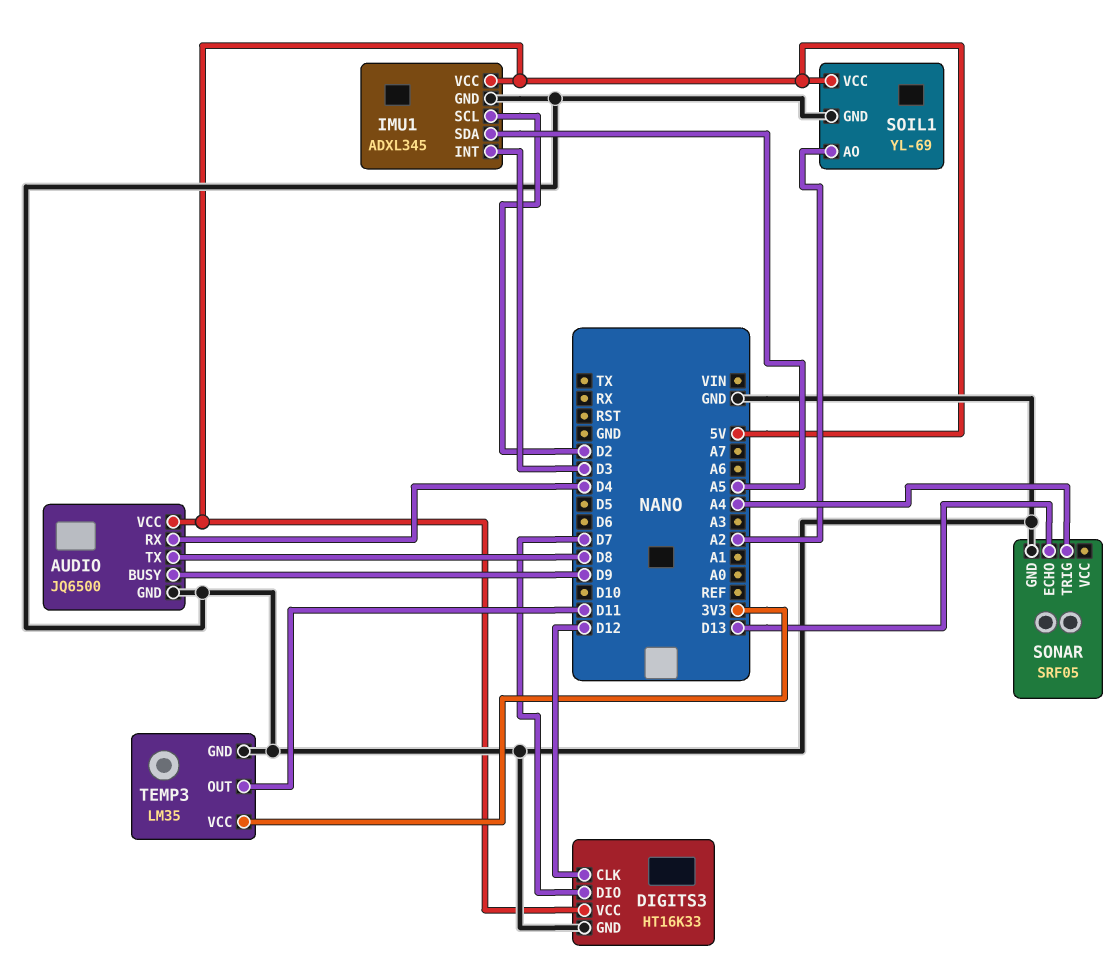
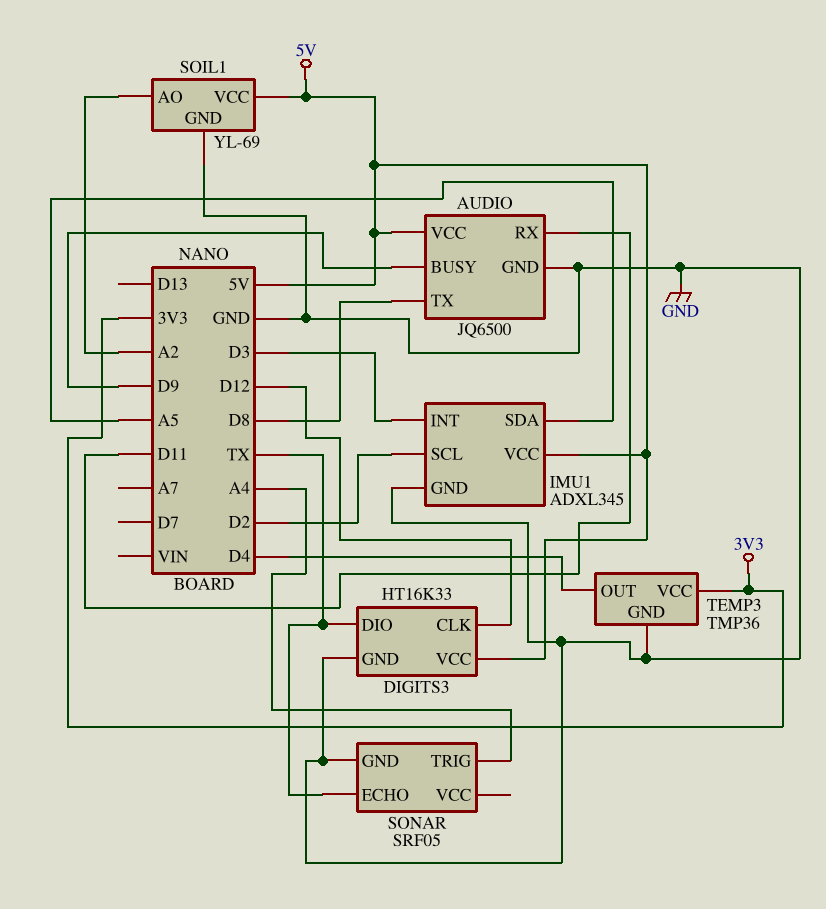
AUDIO pin RX: D4 -> D11
DIGITS3 pin DIO: D7 -> TX
SONAR pin ECHO: D13 -> TX
TEMP3: LM35 -> TMP36
TEMP3 pin OUT: D11 -> D4

